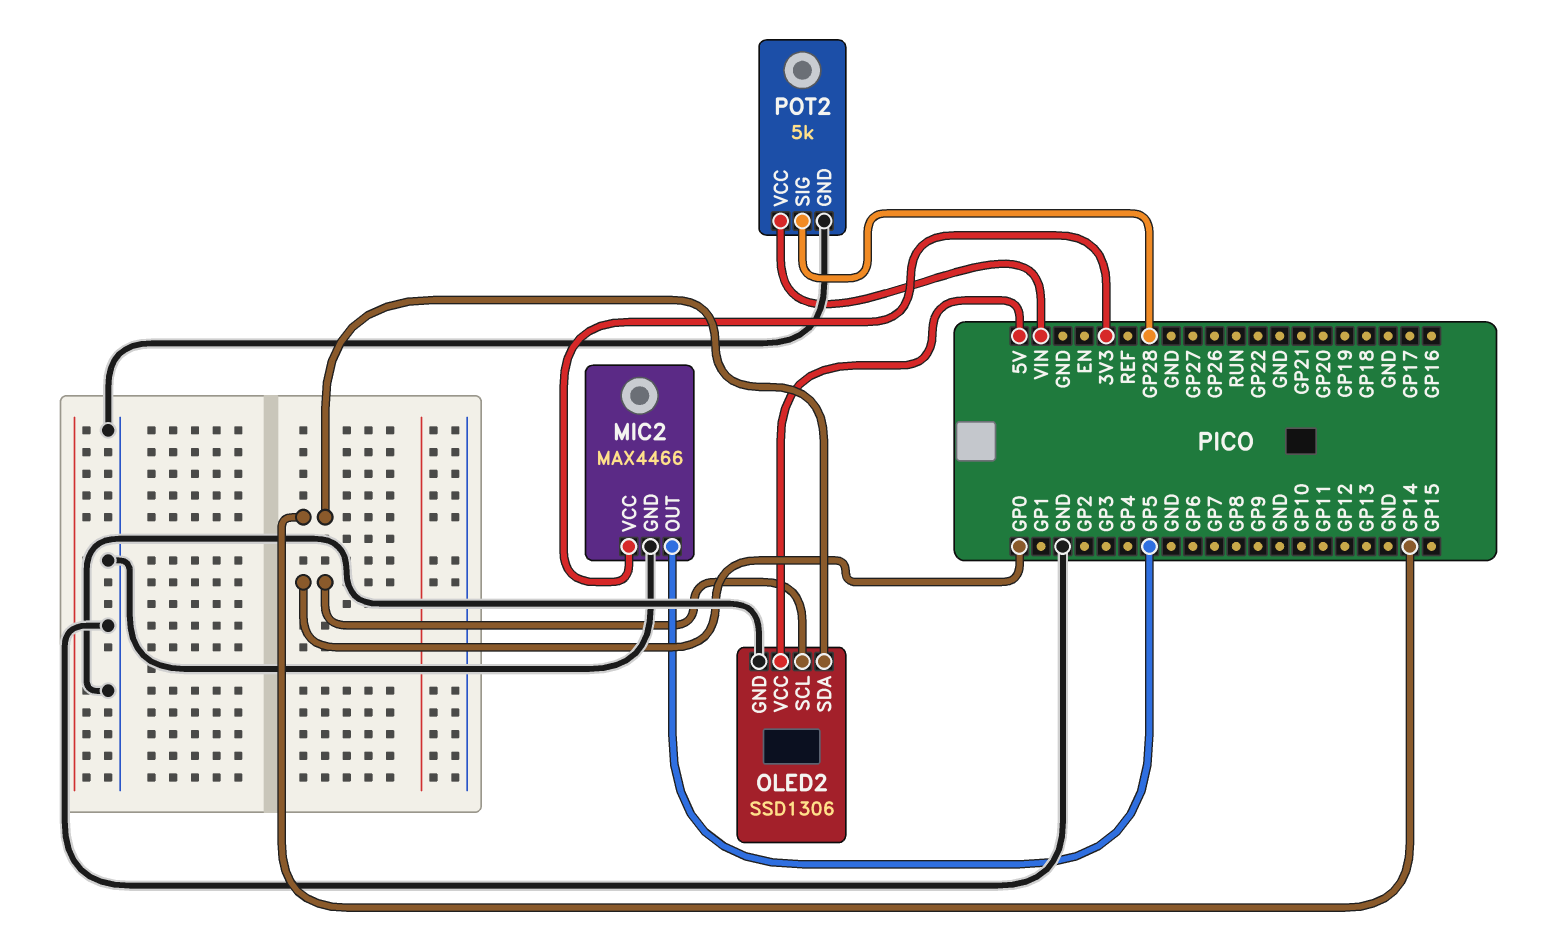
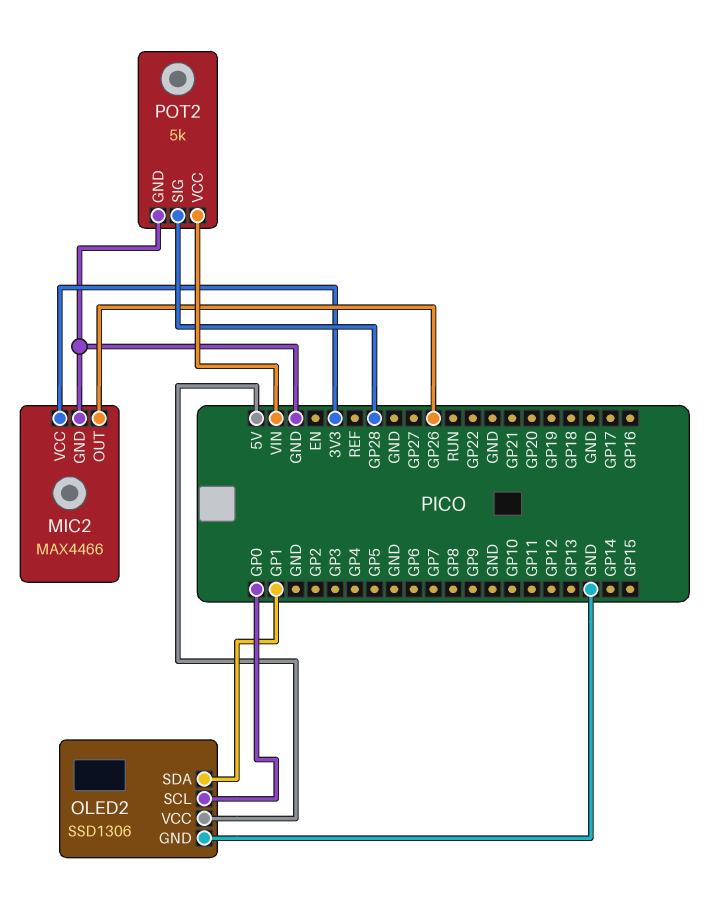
MIC2 pin OUT: GP5 -> GP26
OLED2 pin SDA: GP14 -> GP1

